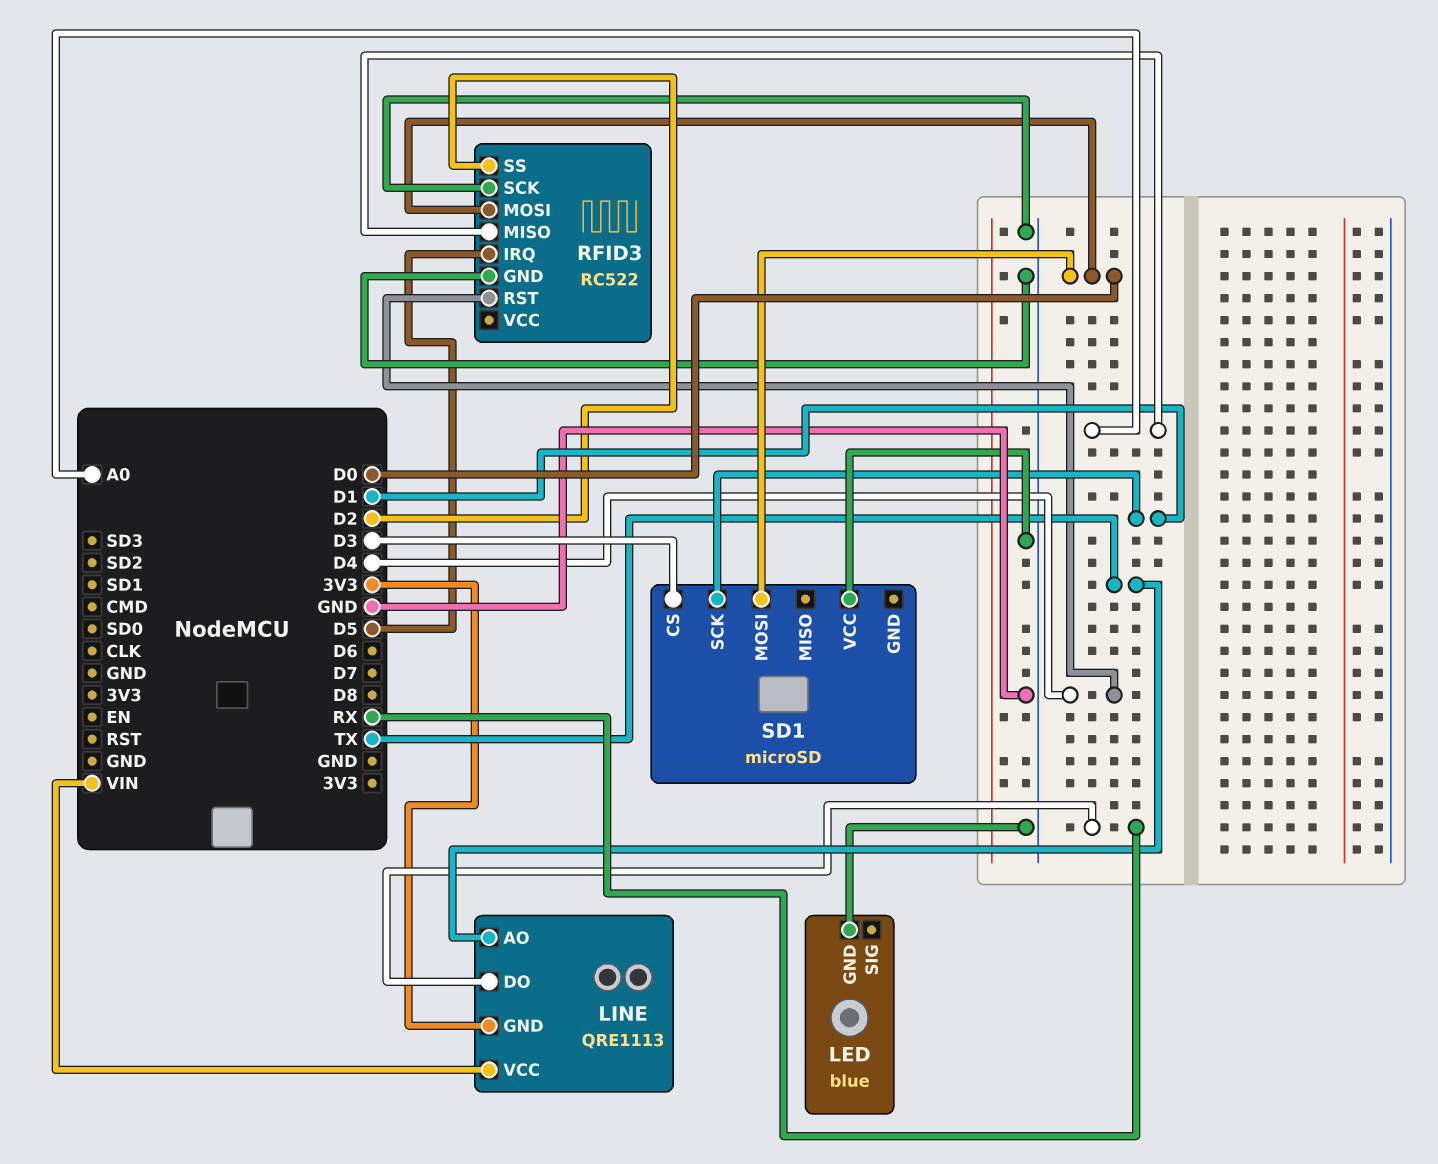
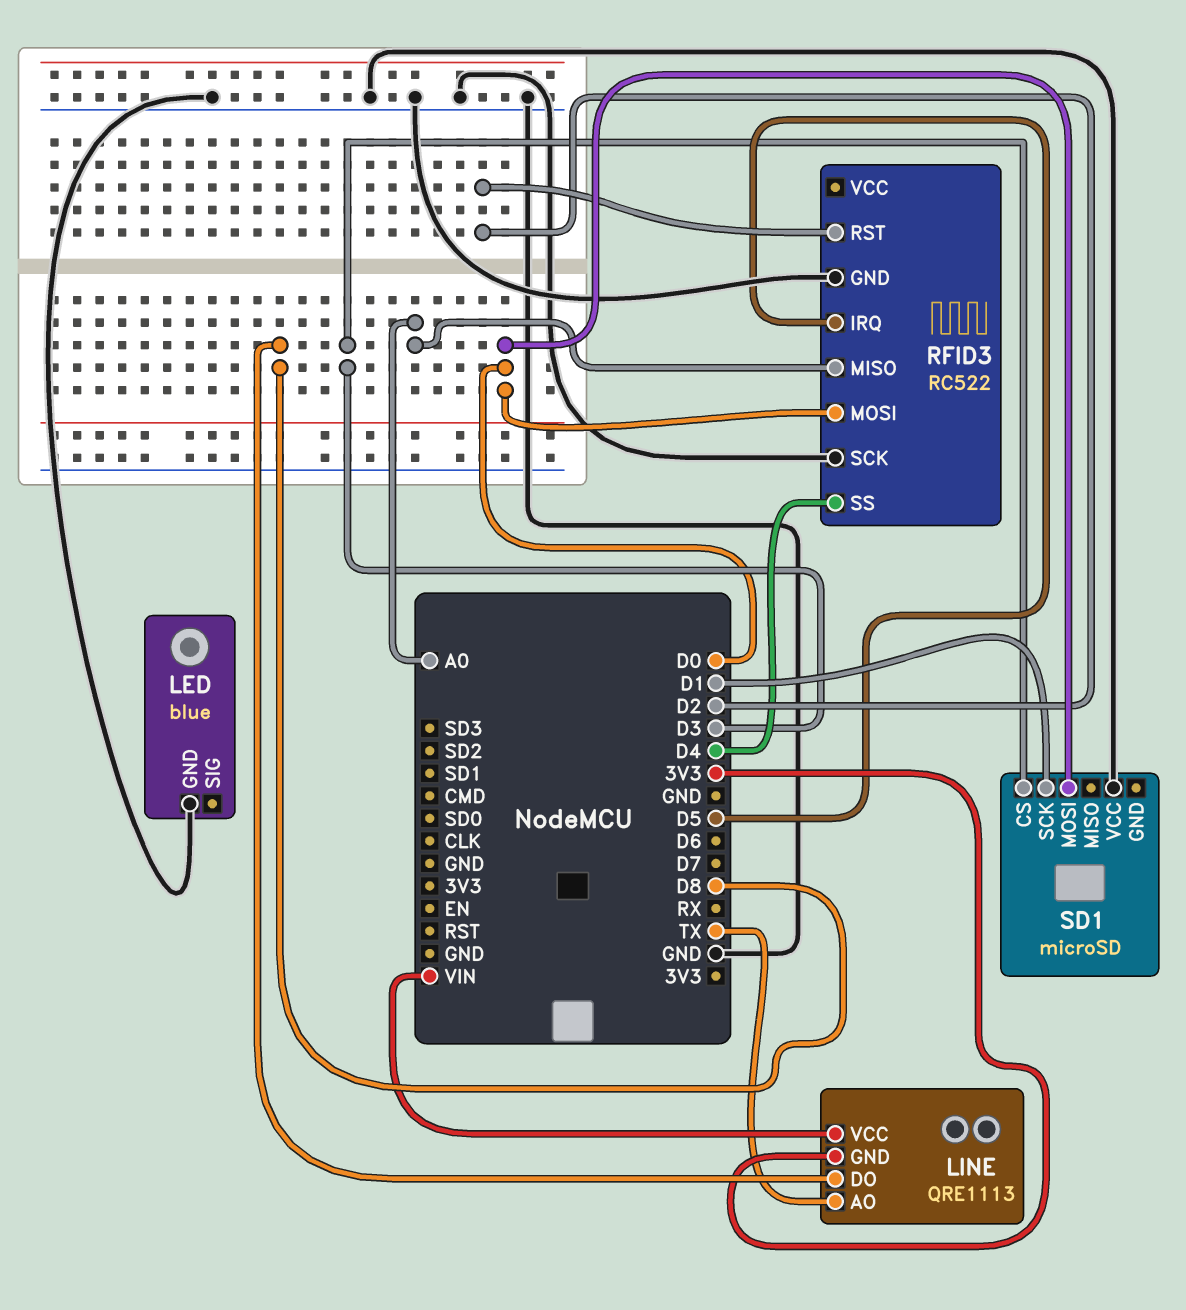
LINE pin DO: RX -> D8
RFID3 pin RST: D4 -> D2
RFID3 pin SS: D2 -> D4

